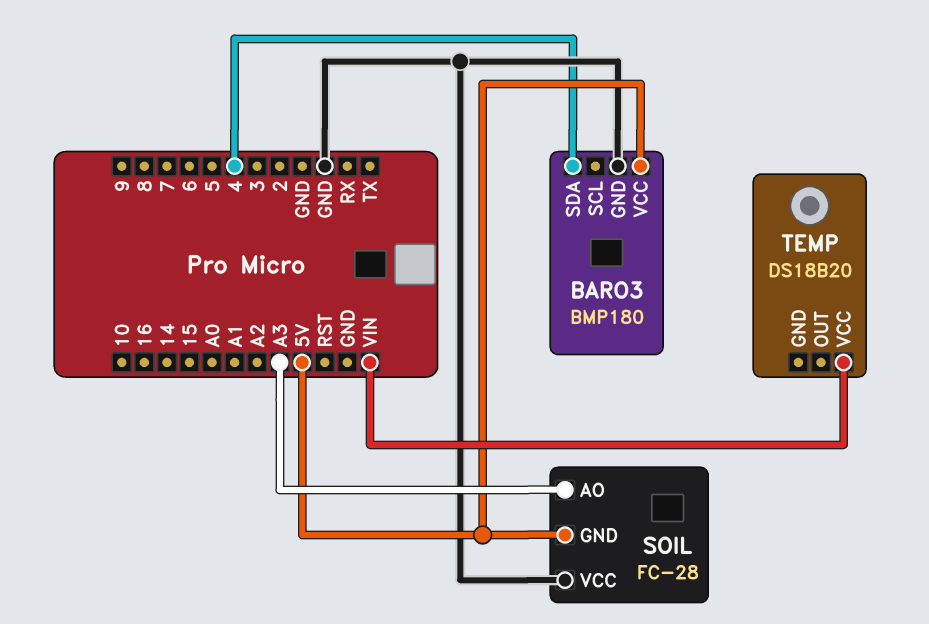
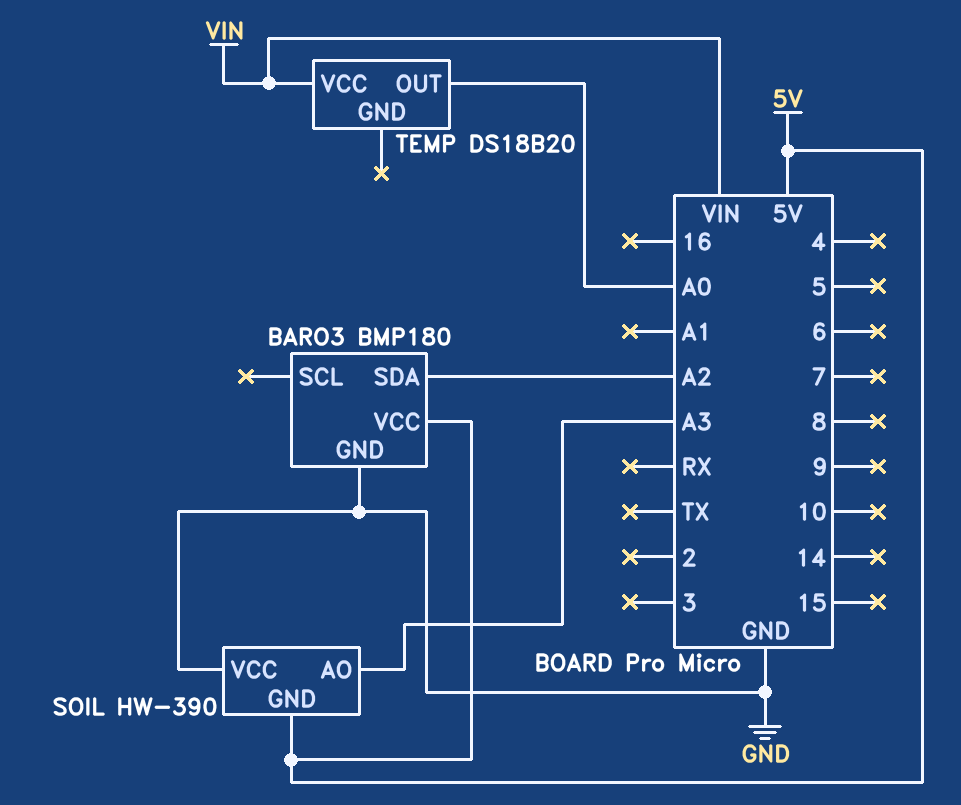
BARO3 pin SDA: 4 -> A2
SOIL: FC-28 -> HW-390
TEMP pin OUT: none -> A0

